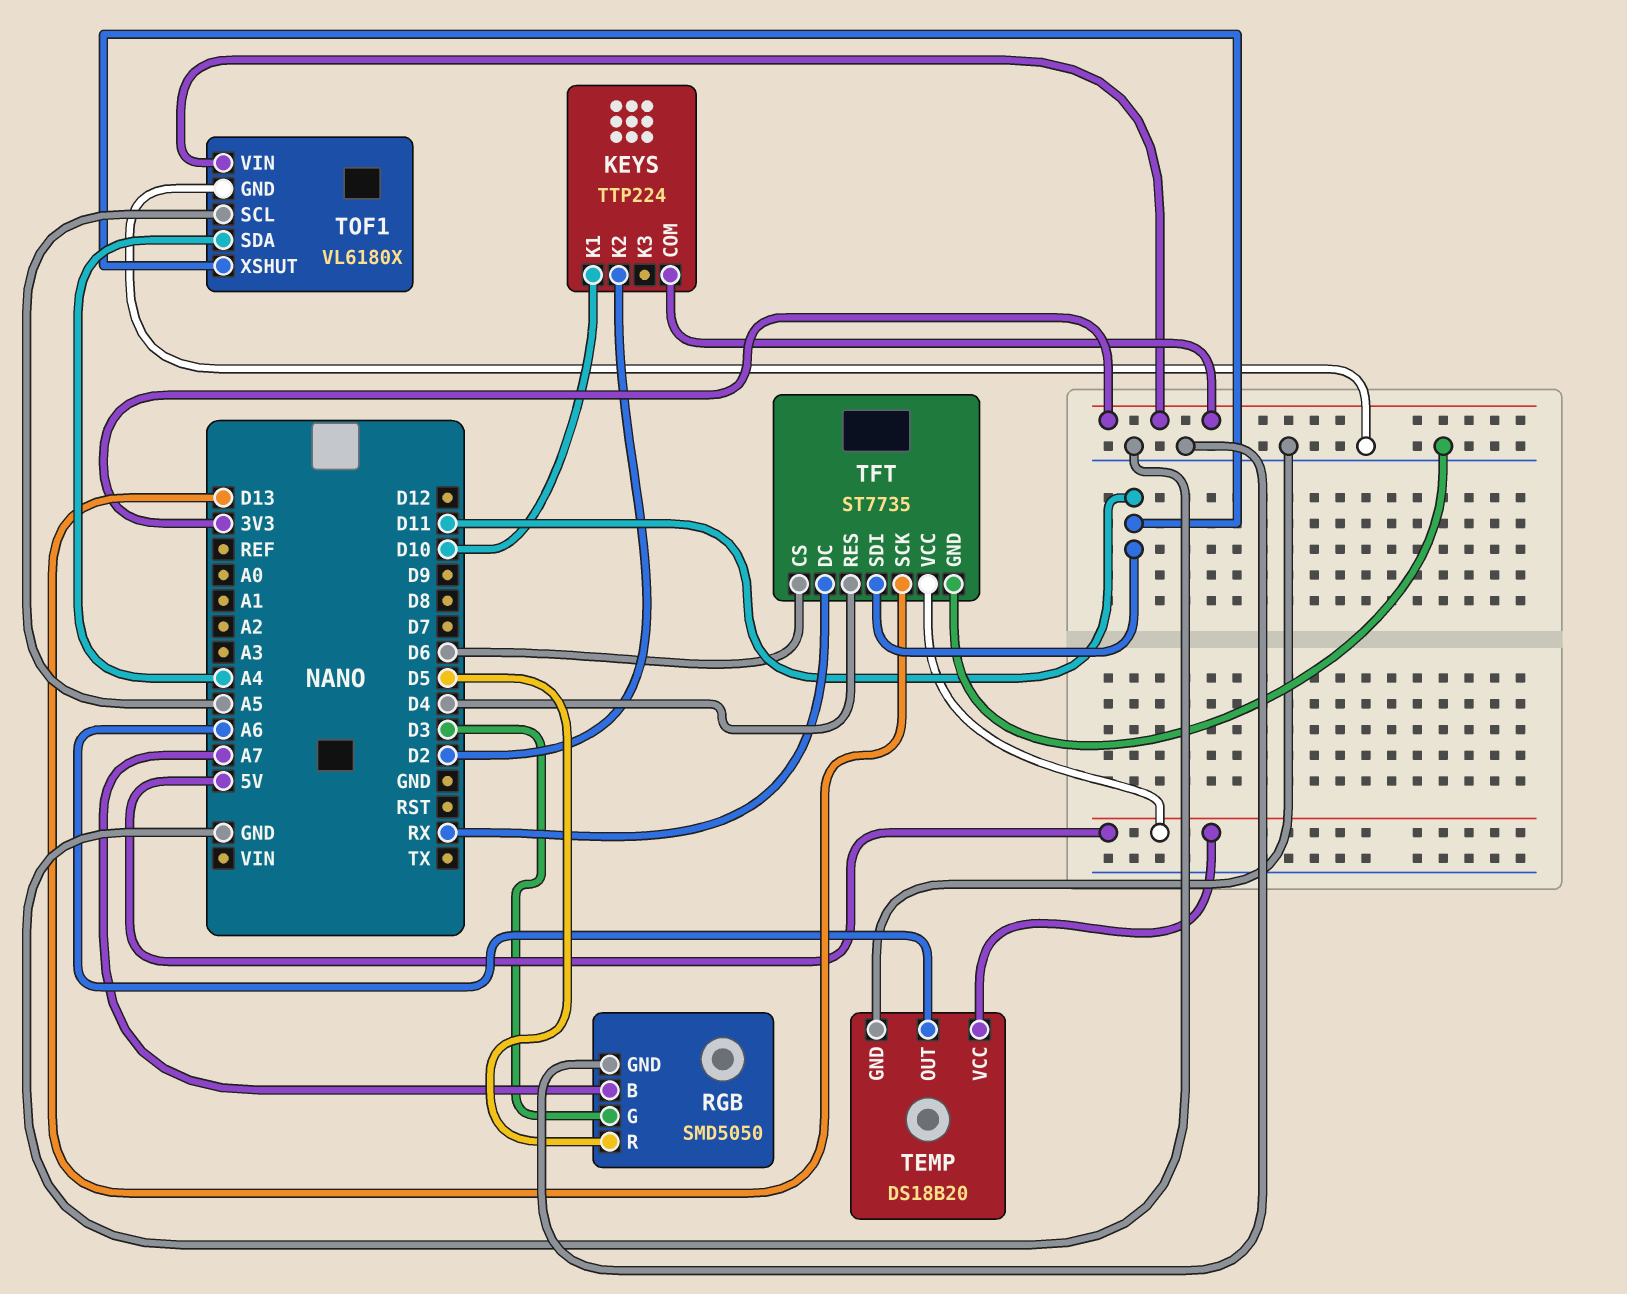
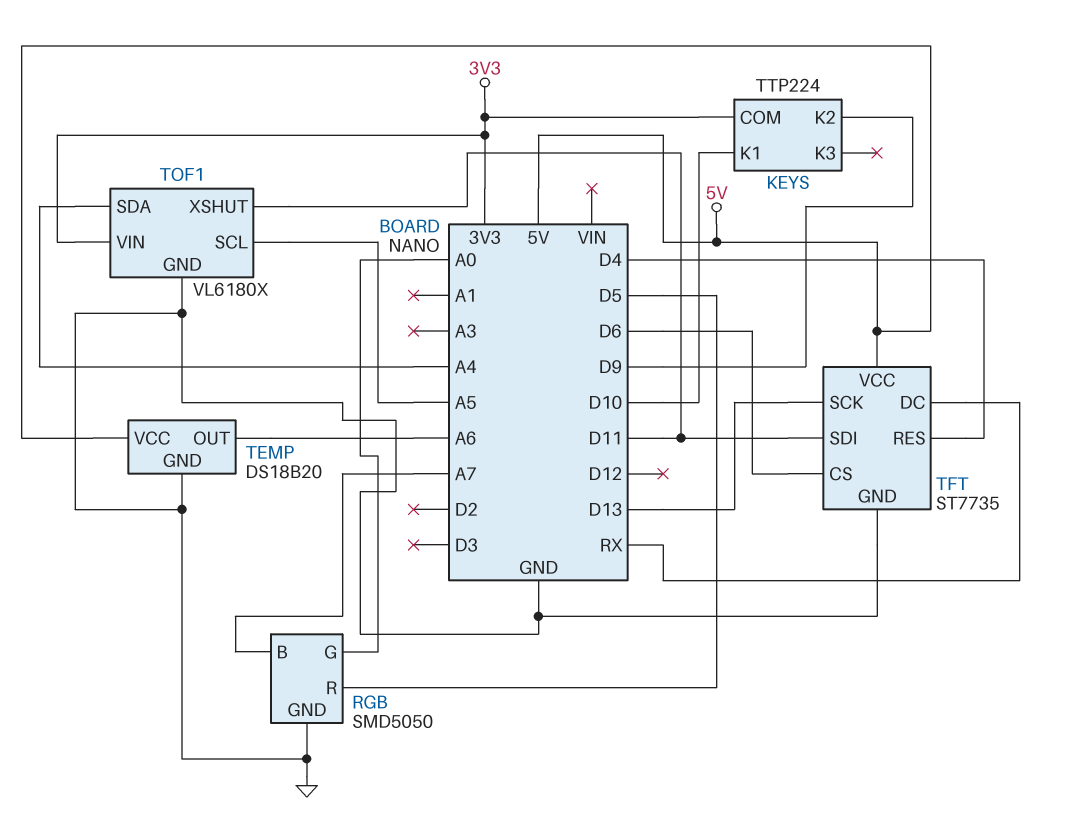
KEYS pin K2: D2 -> D9
RGB pin G: D3 -> A0

